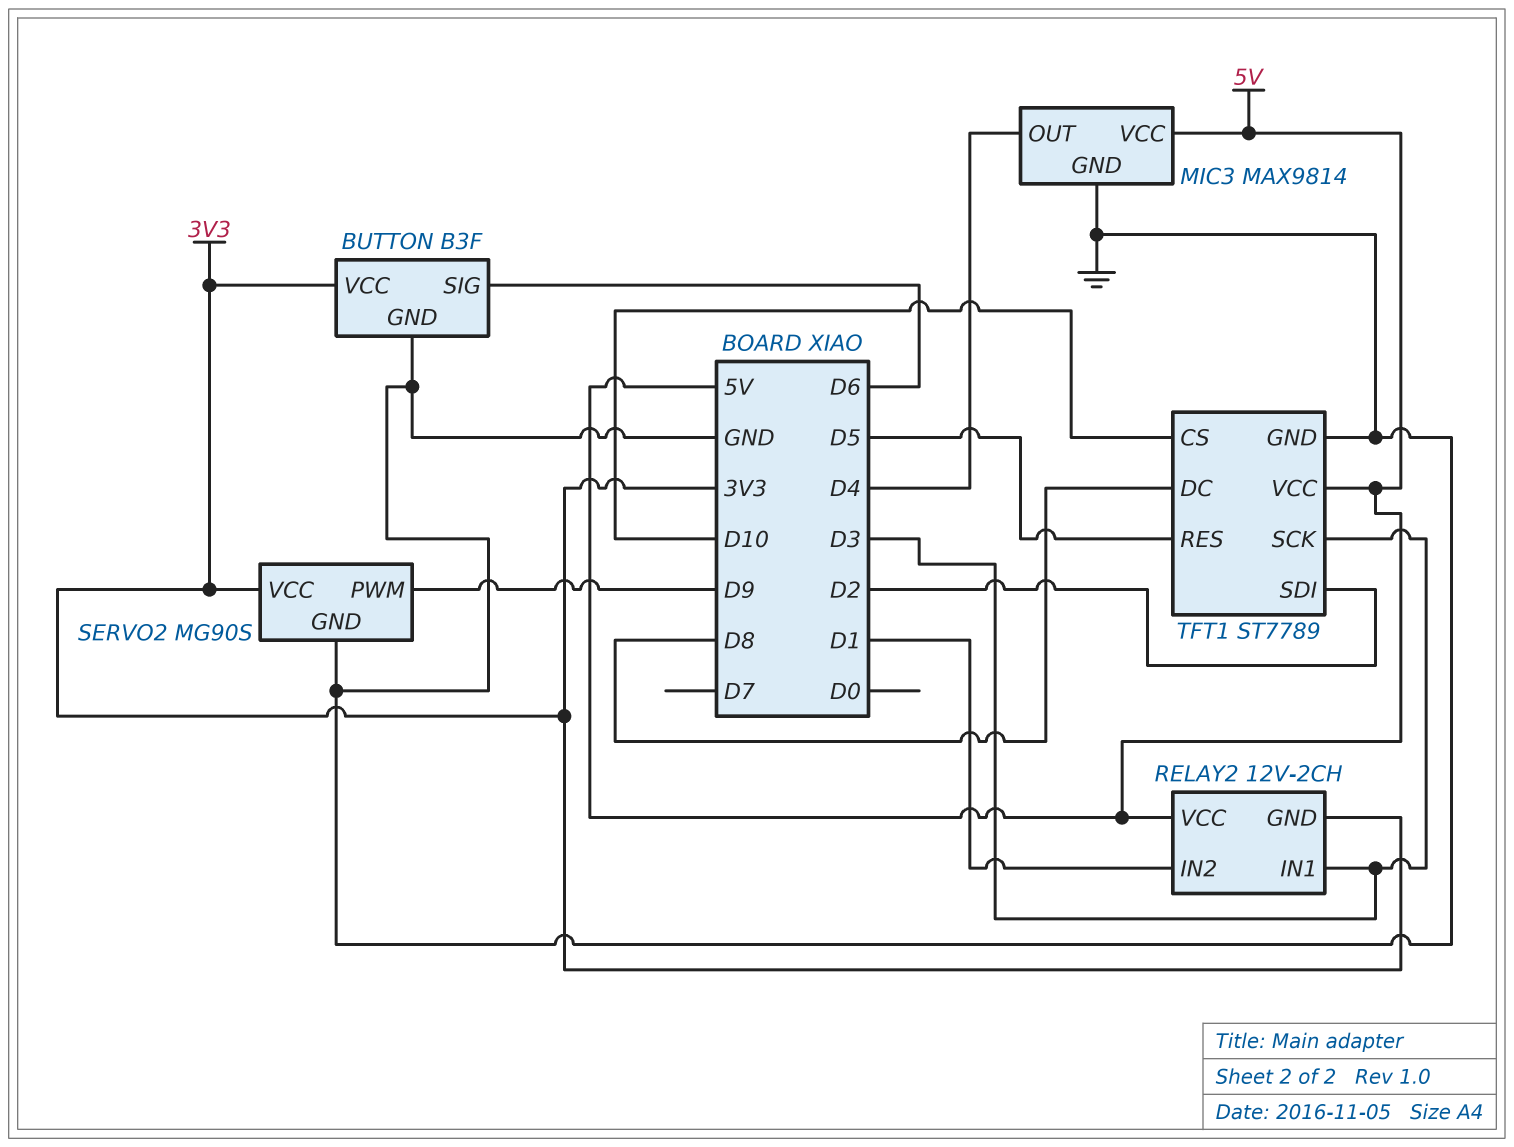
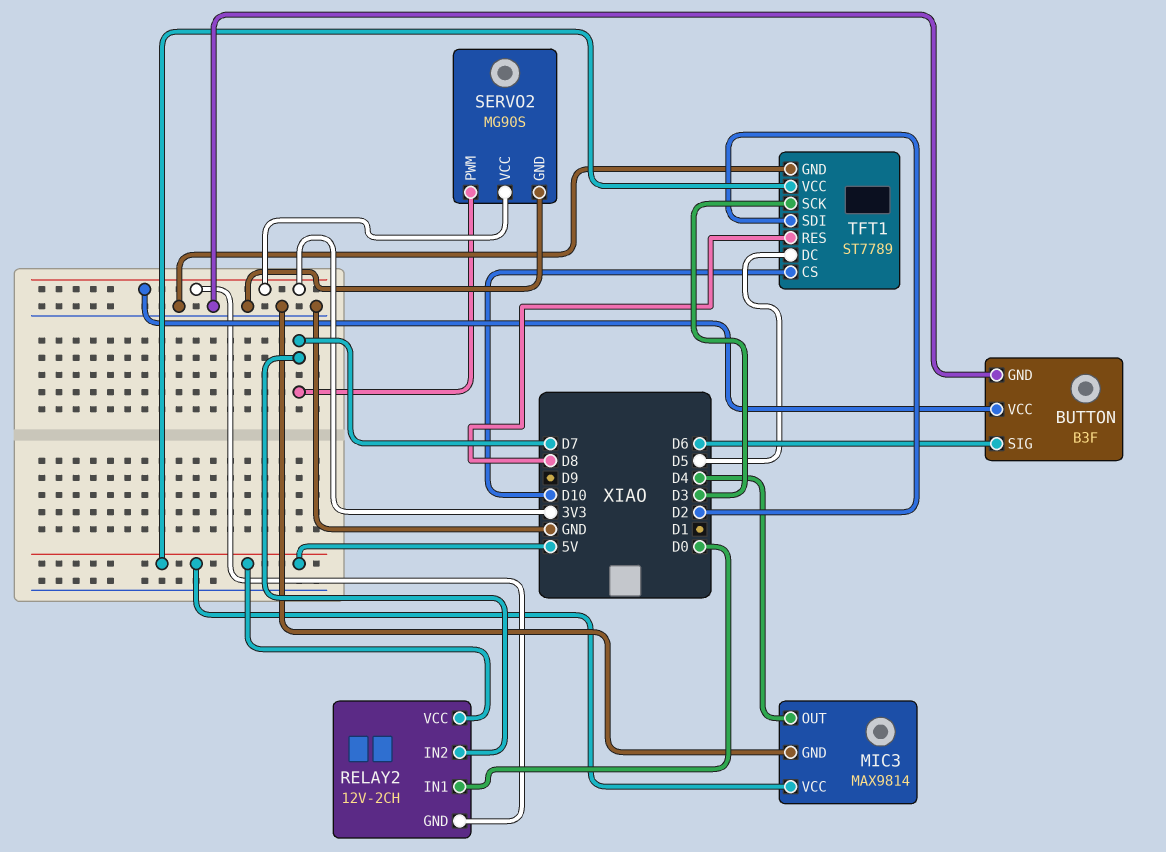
RELAY2 pin IN1: D3 -> D0
RELAY2 pin IN2: D1 -> D7
SERVO2 pin PWM: D9 -> D7
TFT1 pin DC: D8 -> D5
TFT1 pin RES: D5 -> D8

